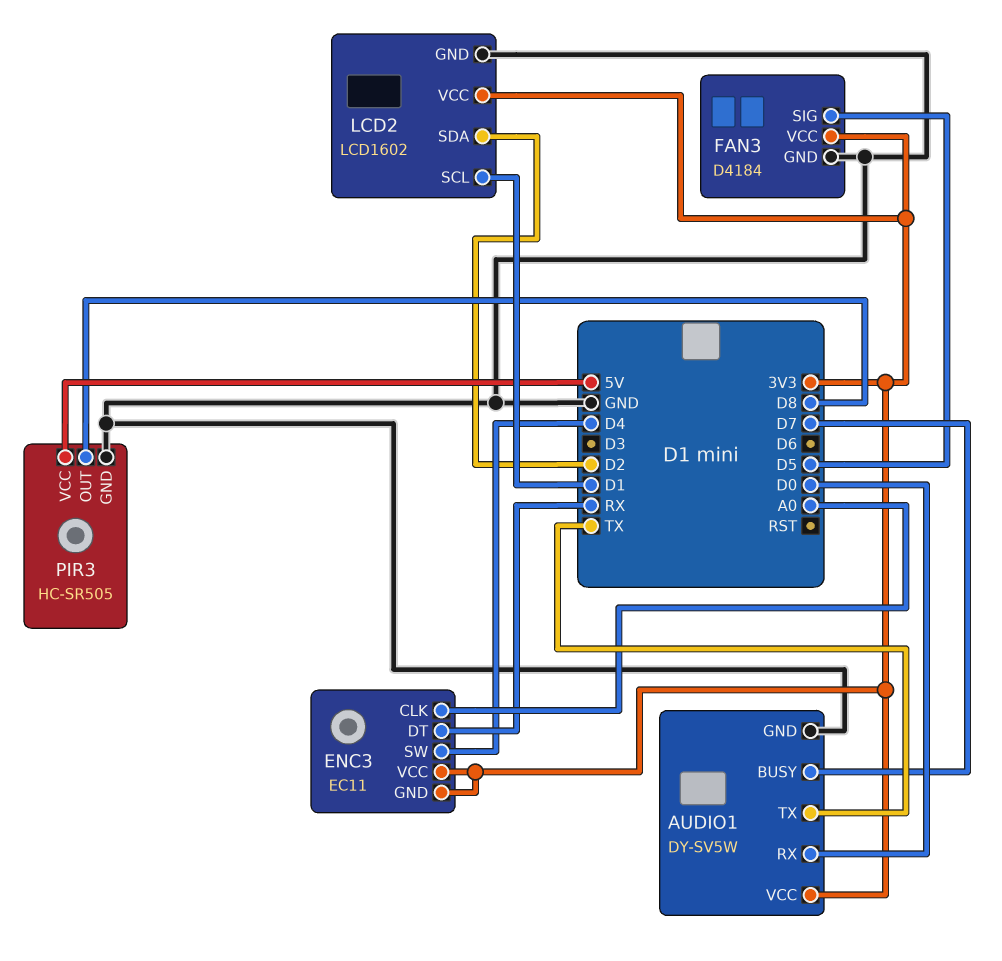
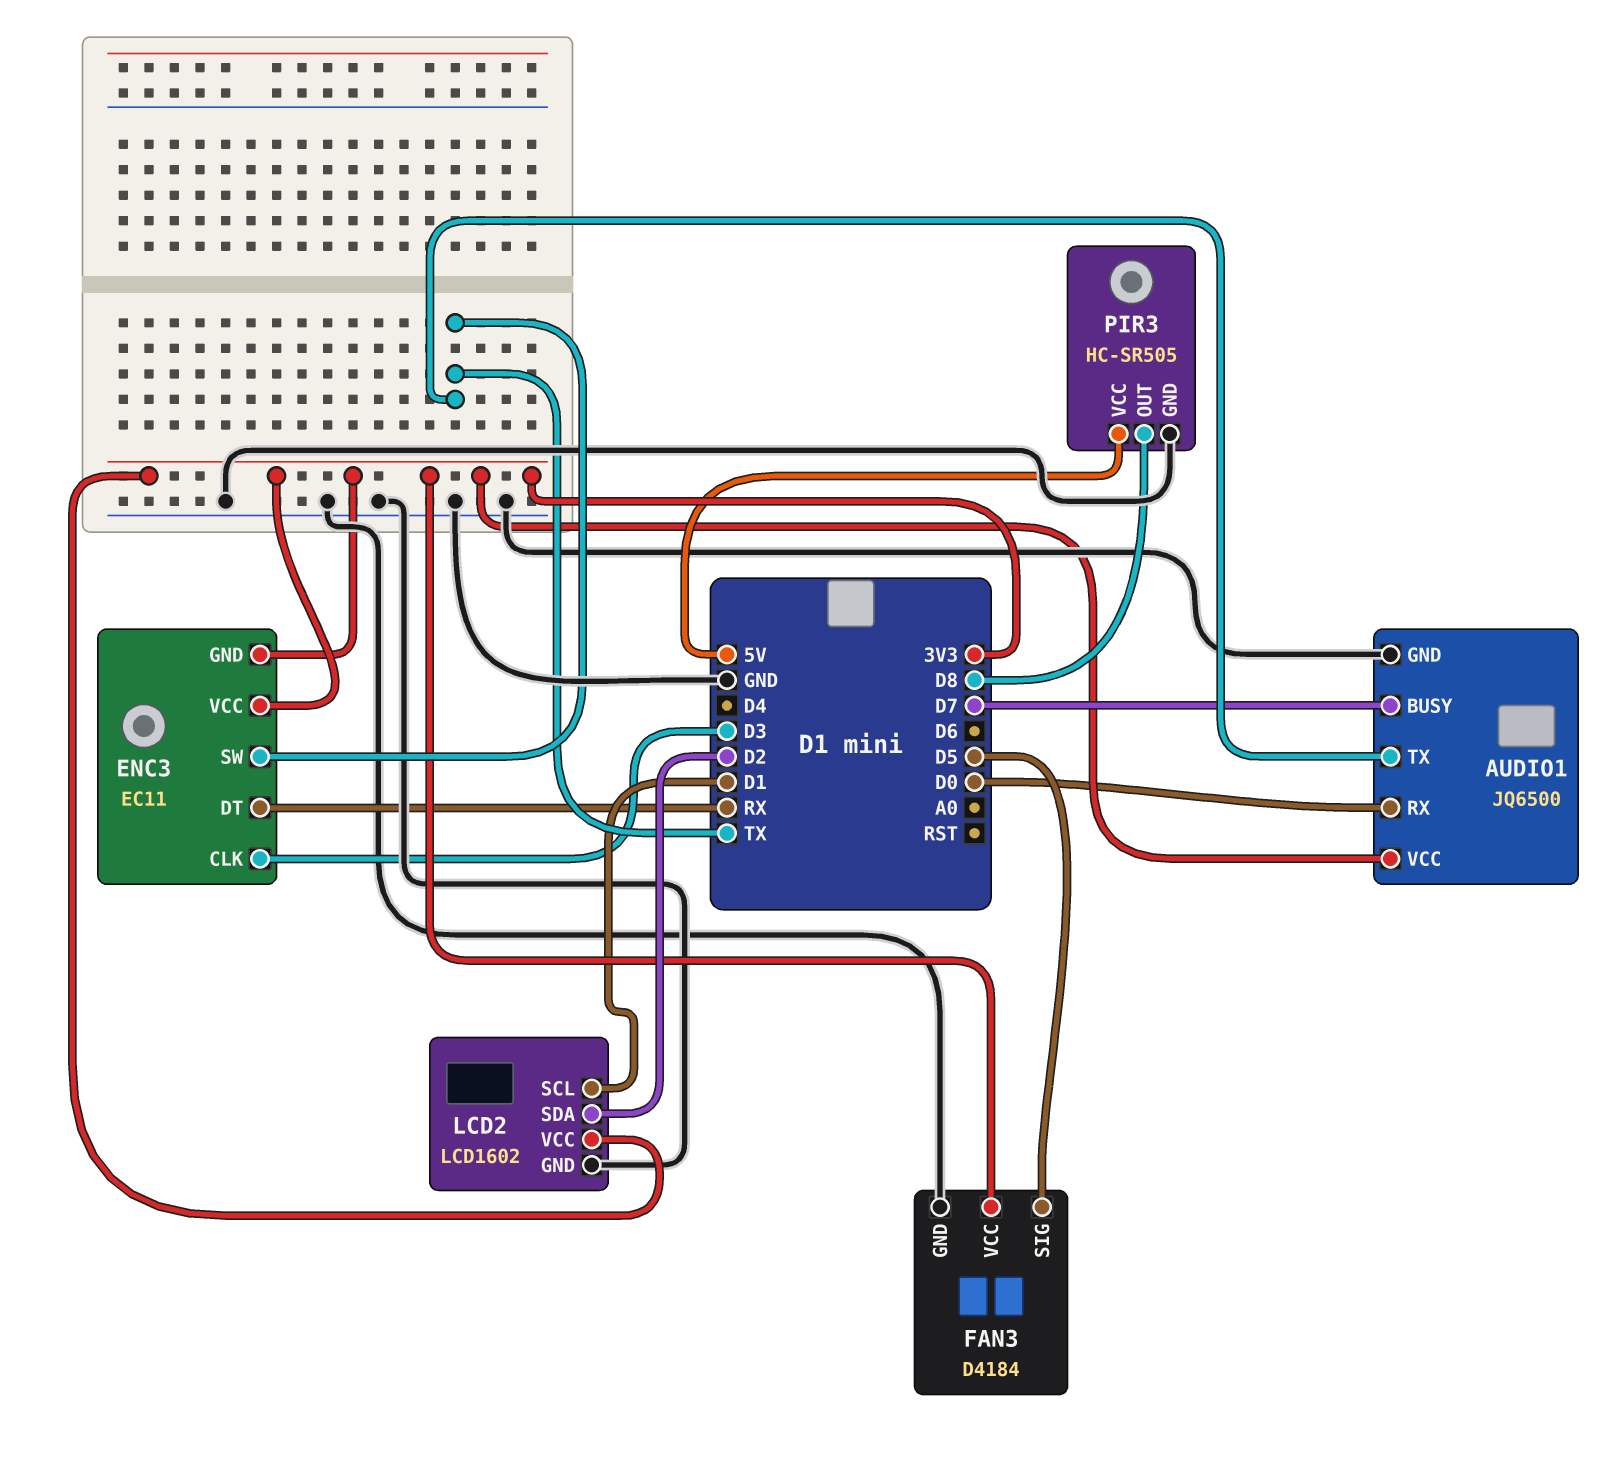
AUDIO1: DY-SV5W -> JQ6500
ENC3 pin CLK: A0 -> D3
ENC3 pin SW: D4 -> TX

